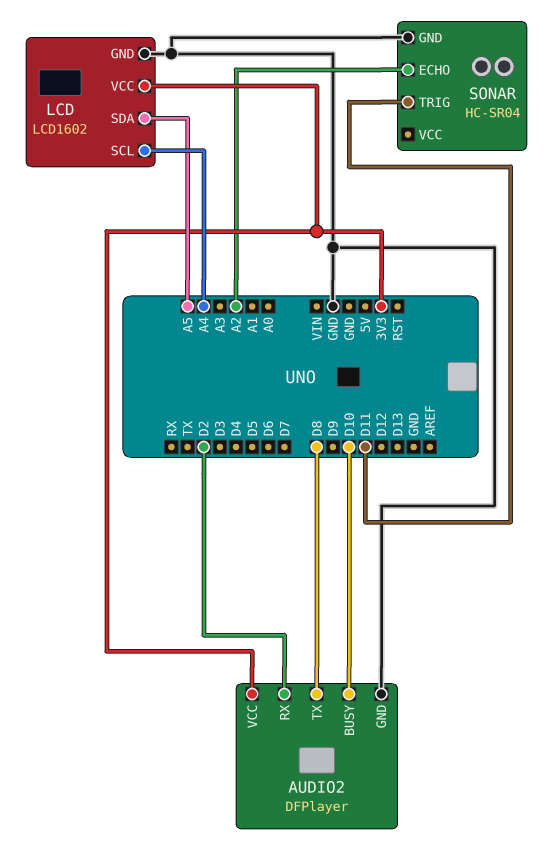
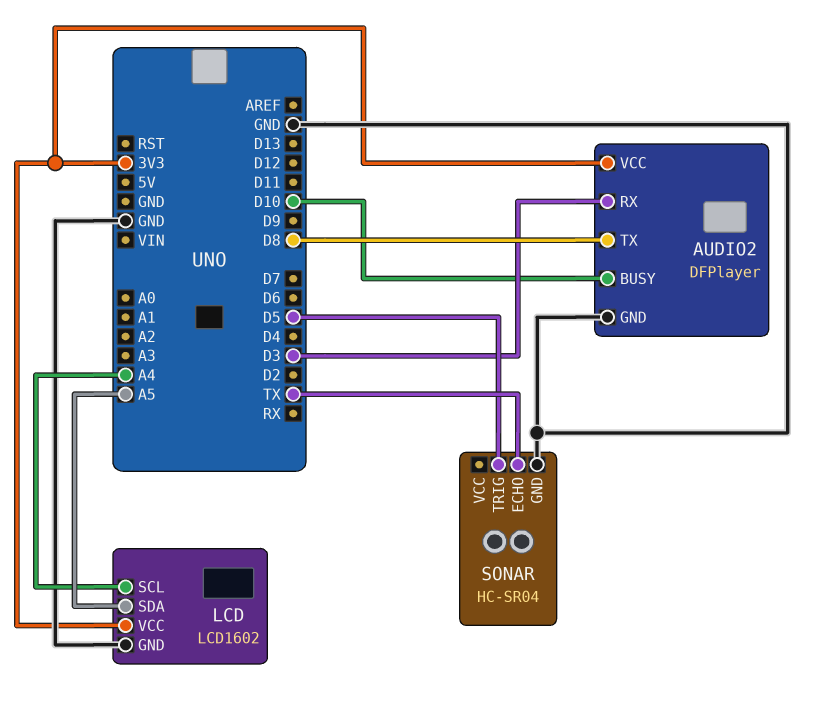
AUDIO2 pin RX: D2 -> D3
SONAR pin ECHO: A2 -> TX
SONAR pin TRIG: D11 -> D5

